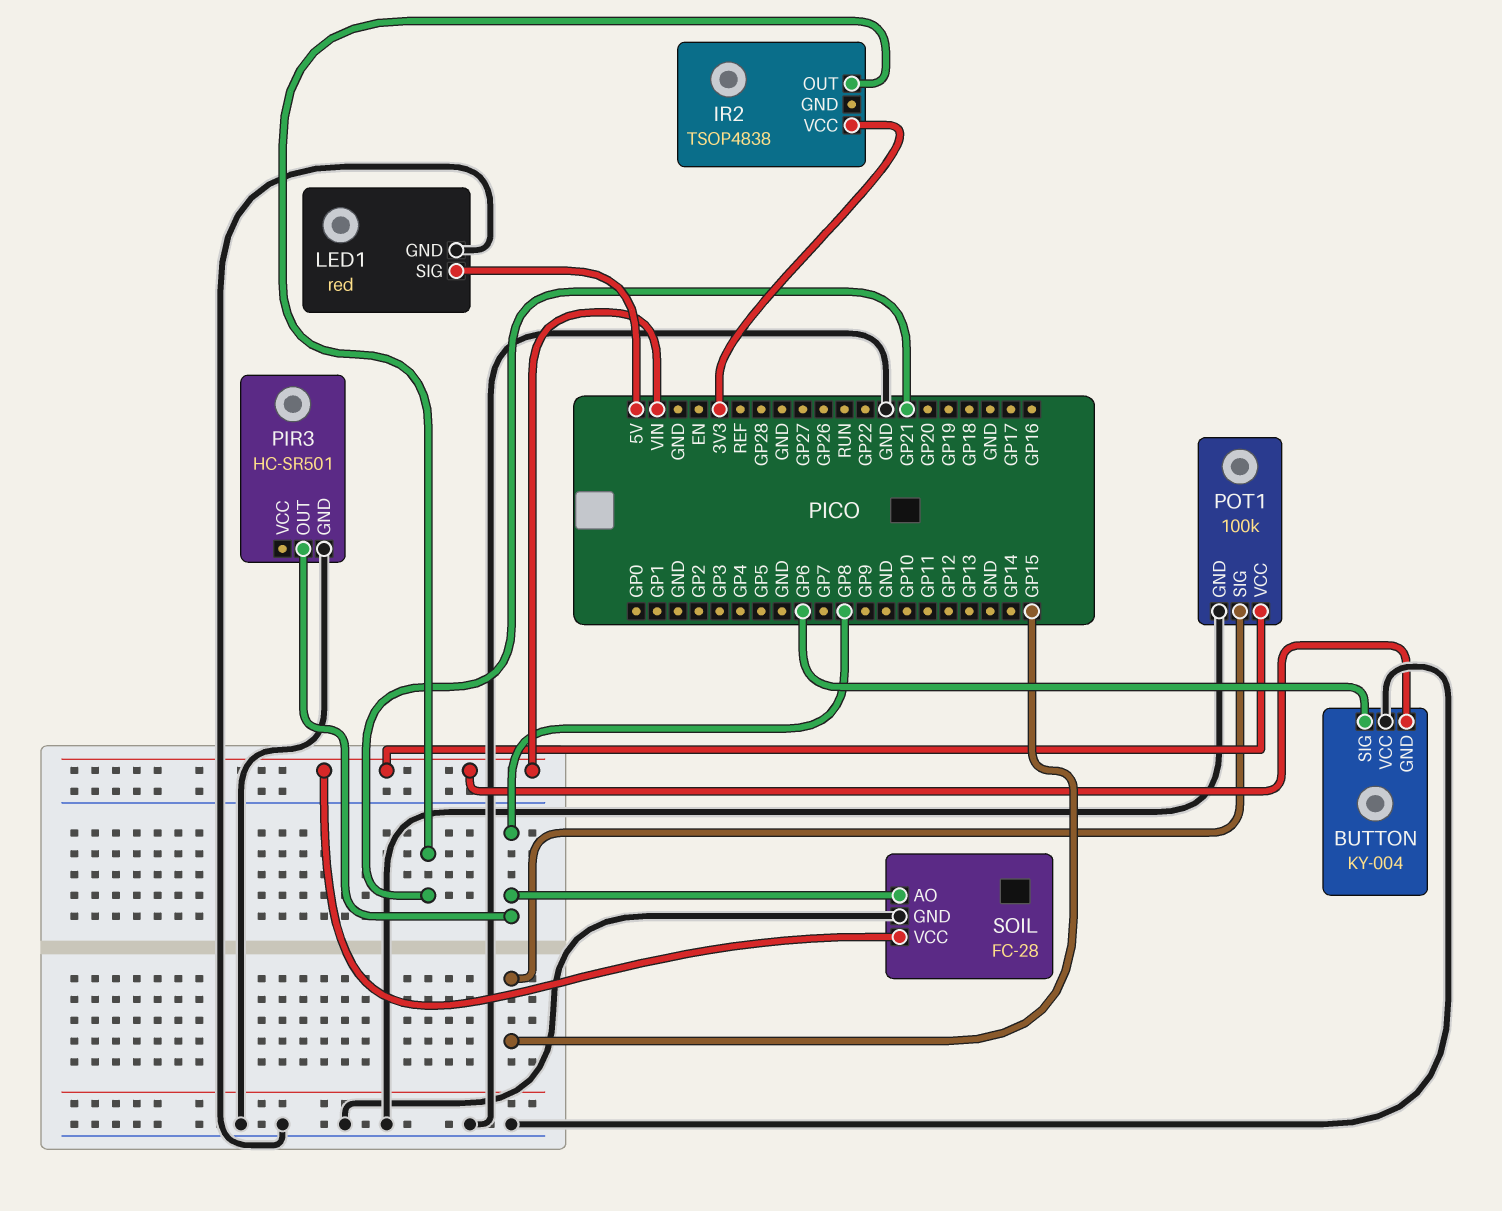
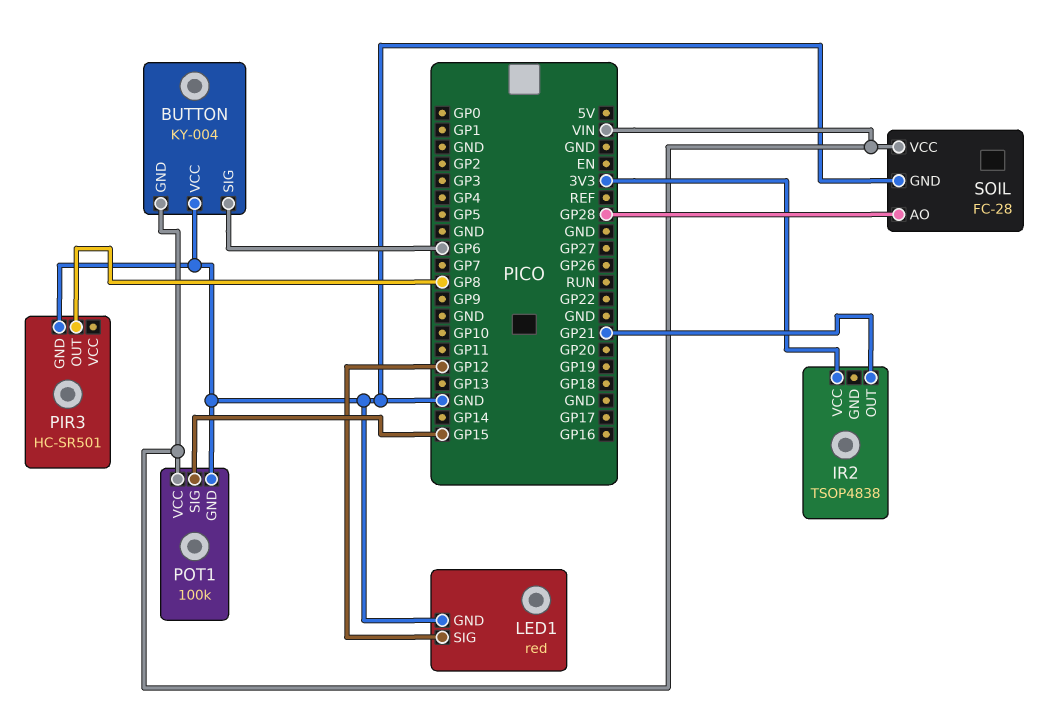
LED1 pin SIG: 5V -> GP12
SOIL pin AO: GP8 -> GP28

